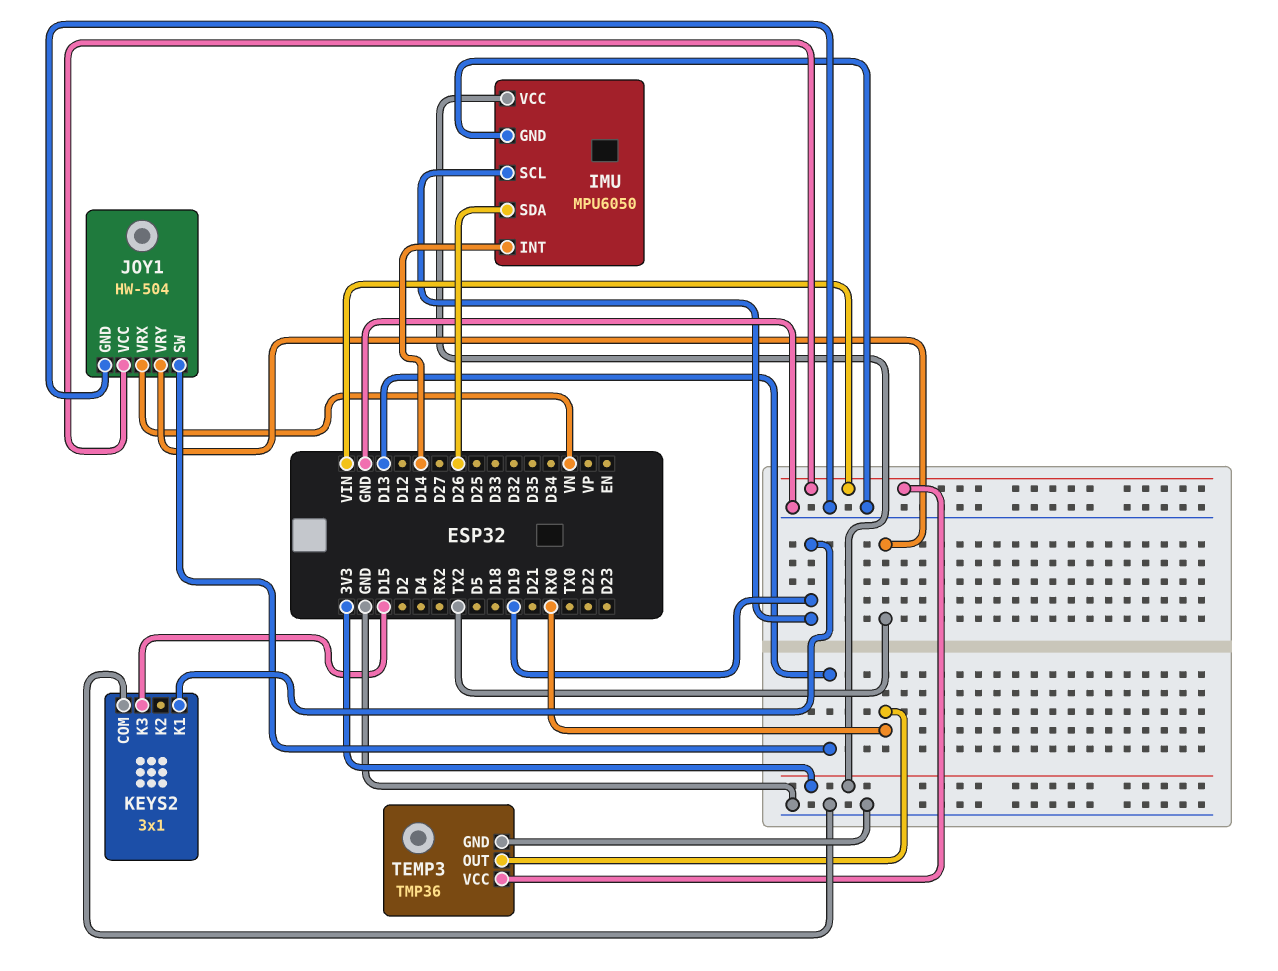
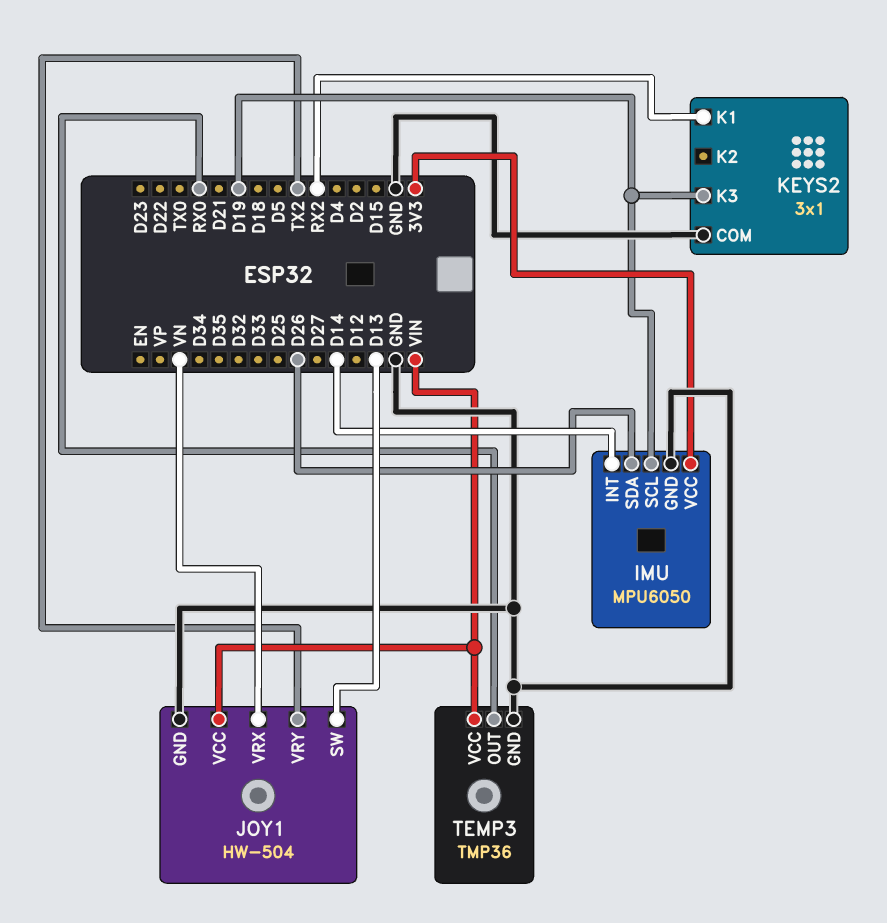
KEYS2 pin K1: D19 -> RX2
KEYS2 pin K3: D15 -> D19

